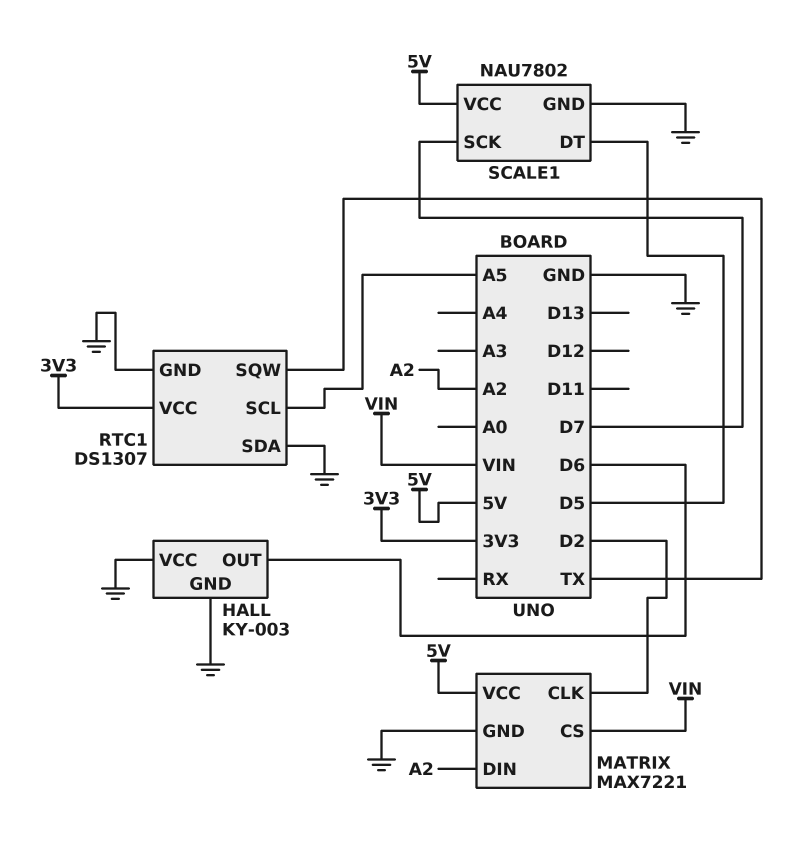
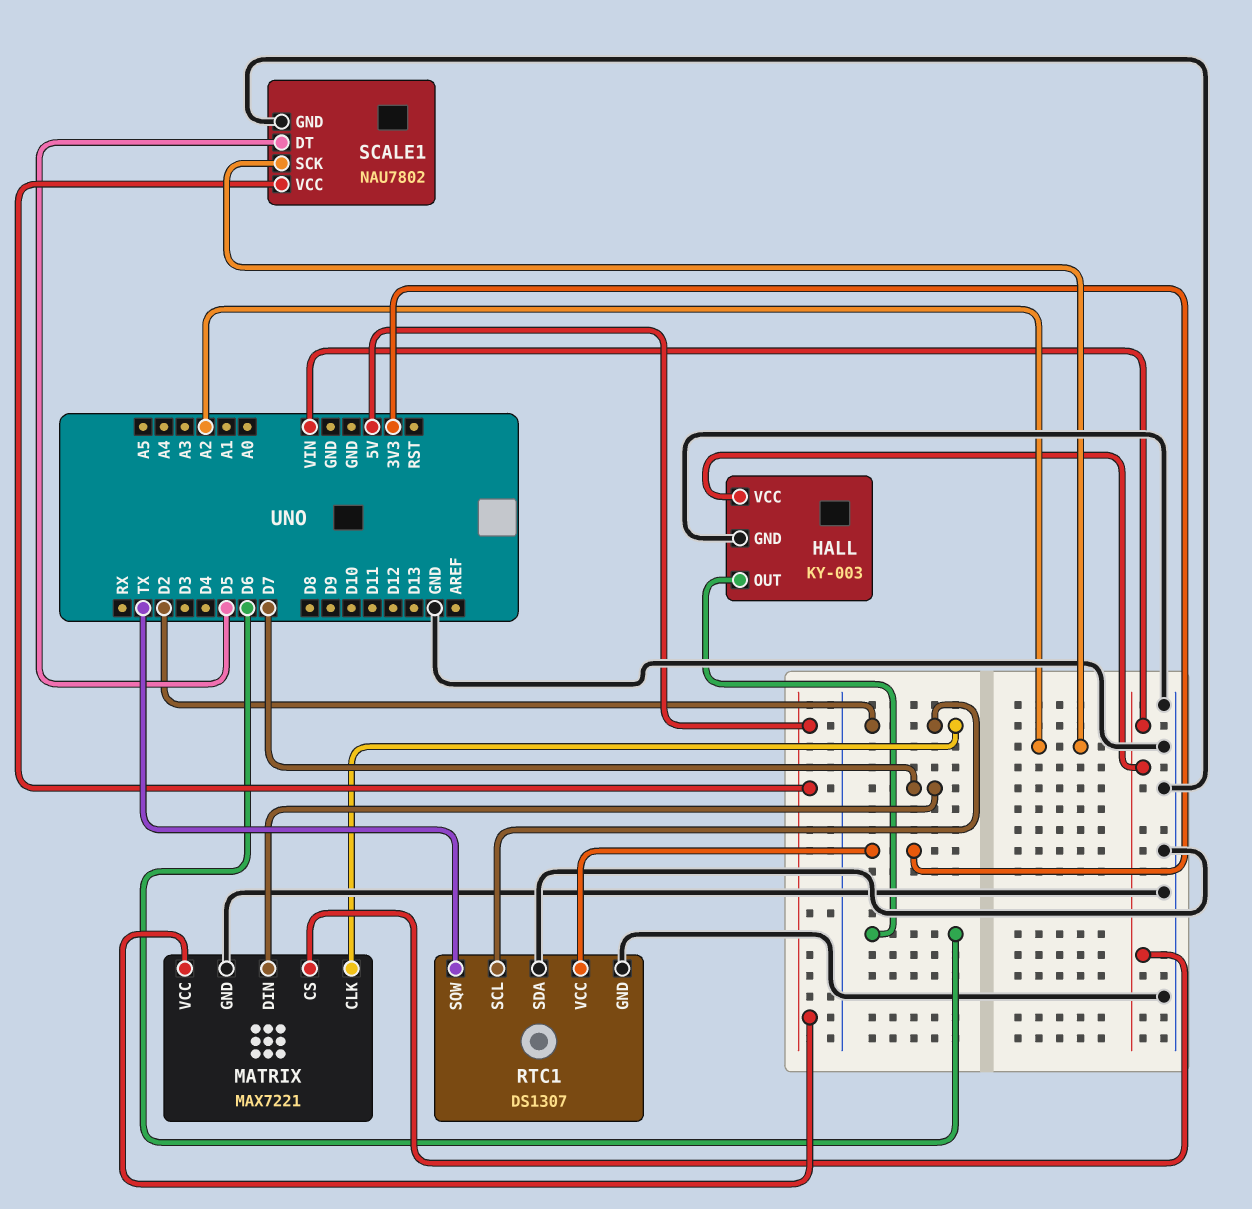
HALL pin VCC: GND -> VIN
MATRIX pin DIN: A2 -> D7
RTC1 pin SCL: A5 -> D2
SCALE1 pin SCK: D7 -> A2

